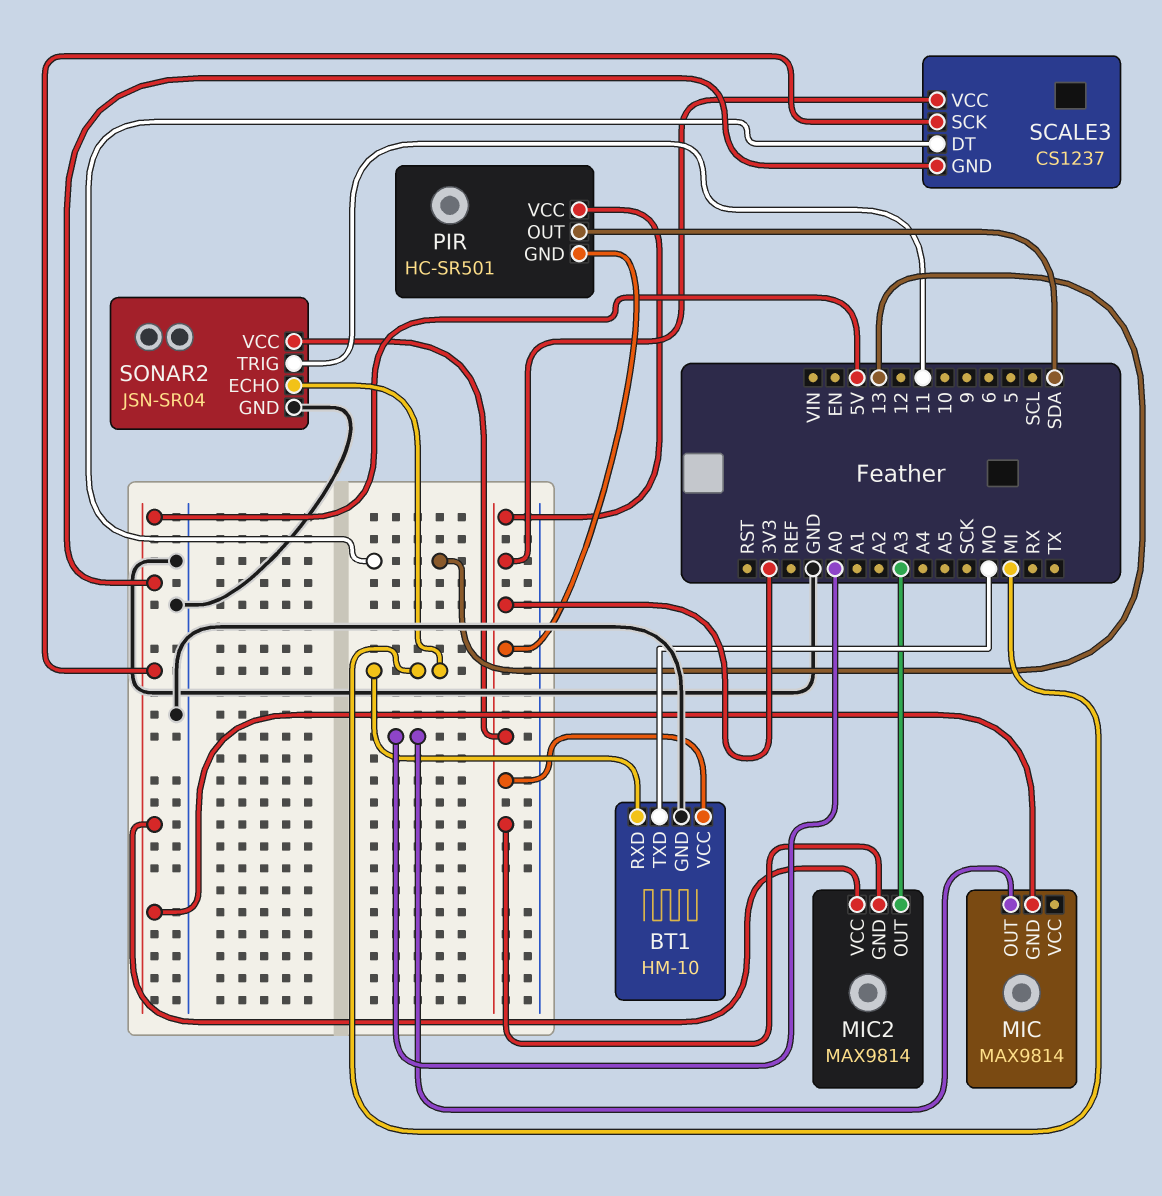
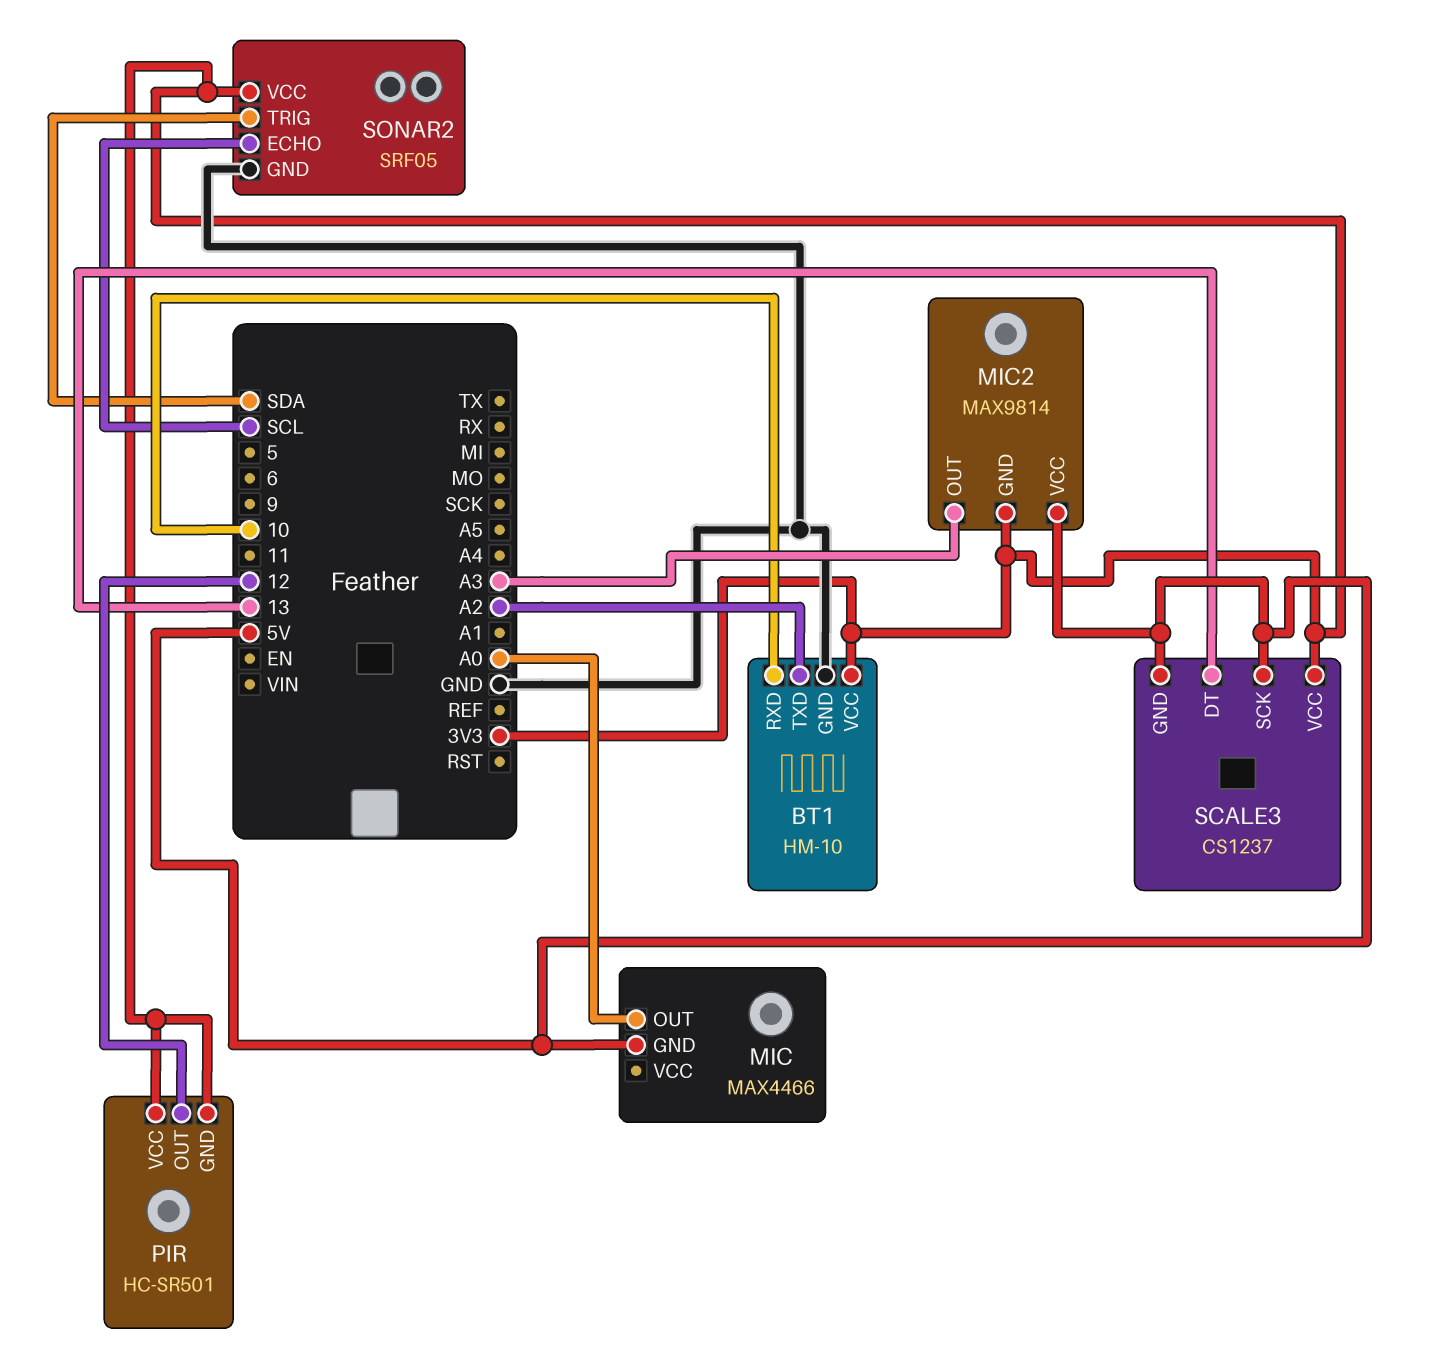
BT1 pin RXD: MI -> 10
BT1 pin TXD: MO -> A2
MIC: MAX9814 -> MAX4466
PIR pin OUT: SDA -> 12
SONAR2: JSN-SR04 -> SRF05
SONAR2 pin ECHO: MI -> SCL
SONAR2 pin TRIG: 11 -> SDA

